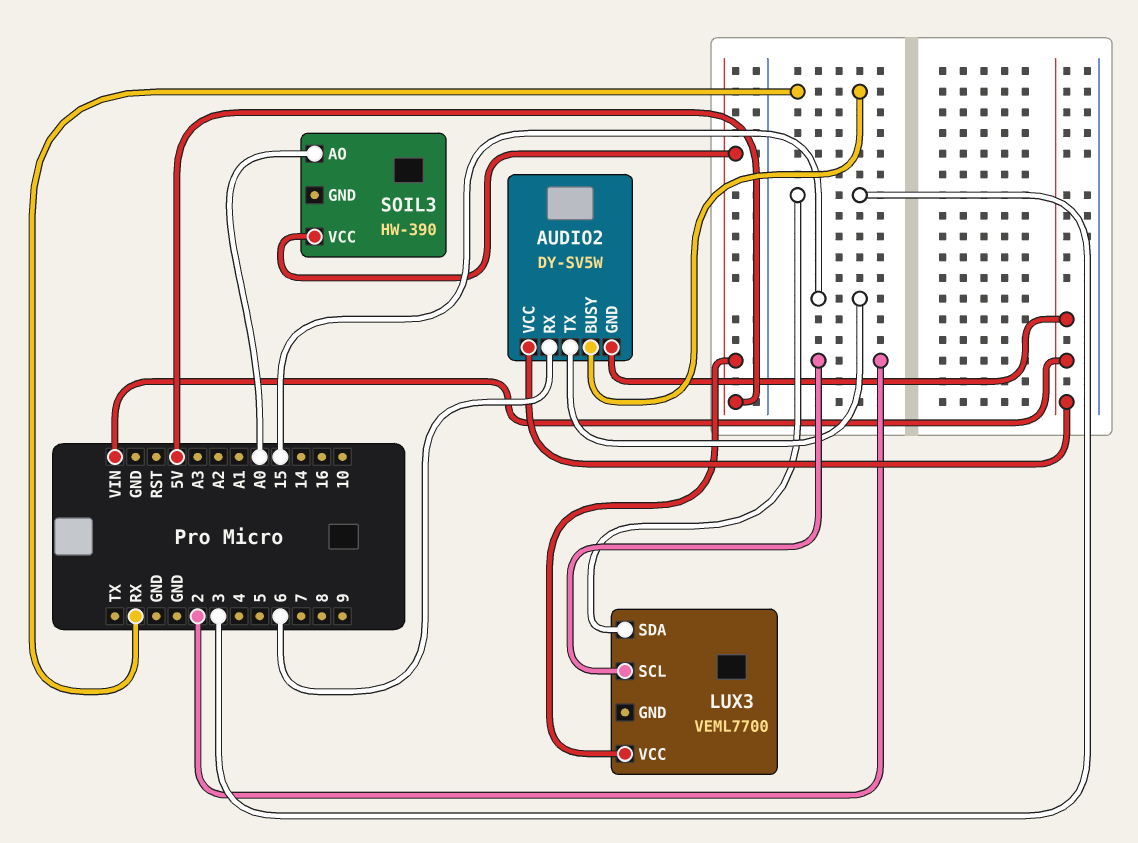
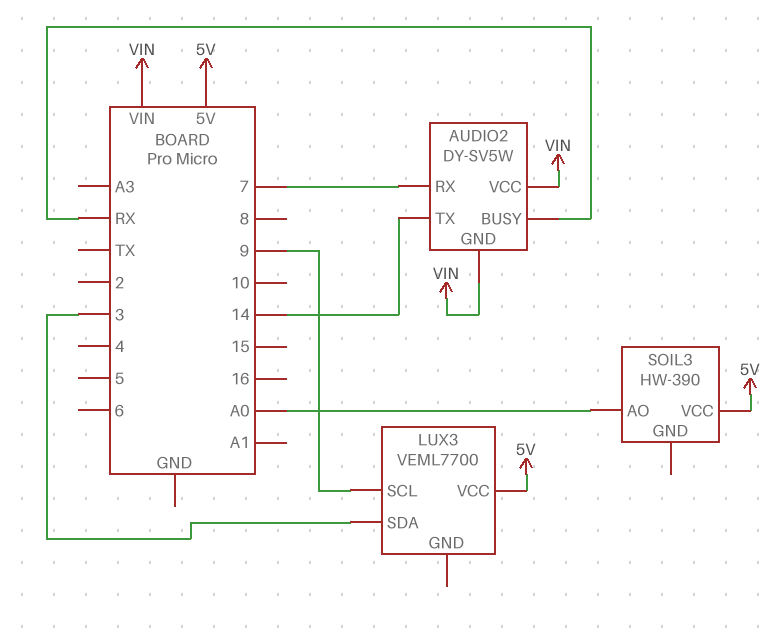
AUDIO2 pin RX: 6 -> 7
AUDIO2 pin TX: 15 -> 14
LUX3 pin SCL: 2 -> 9

